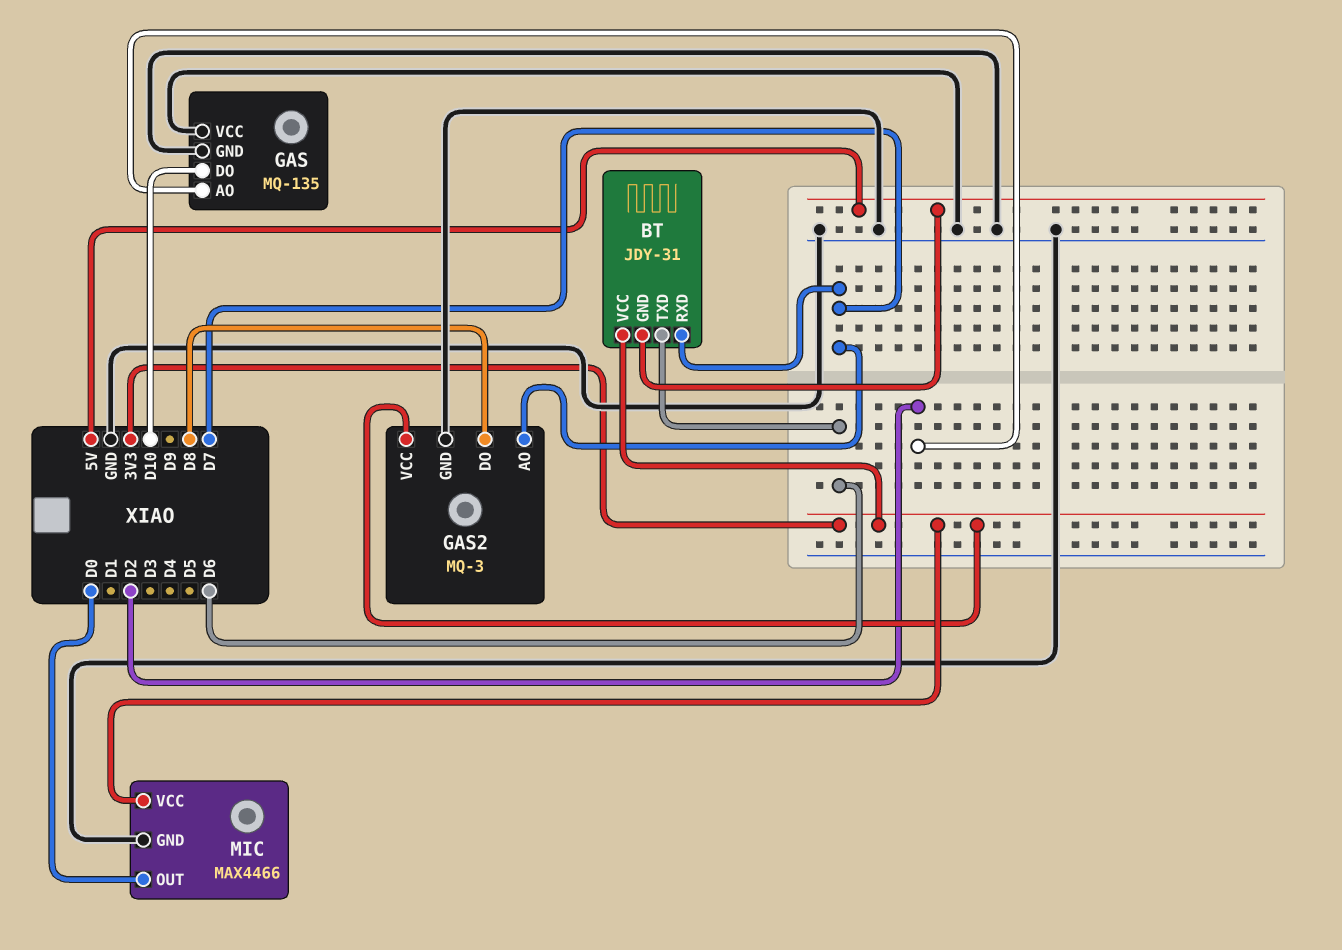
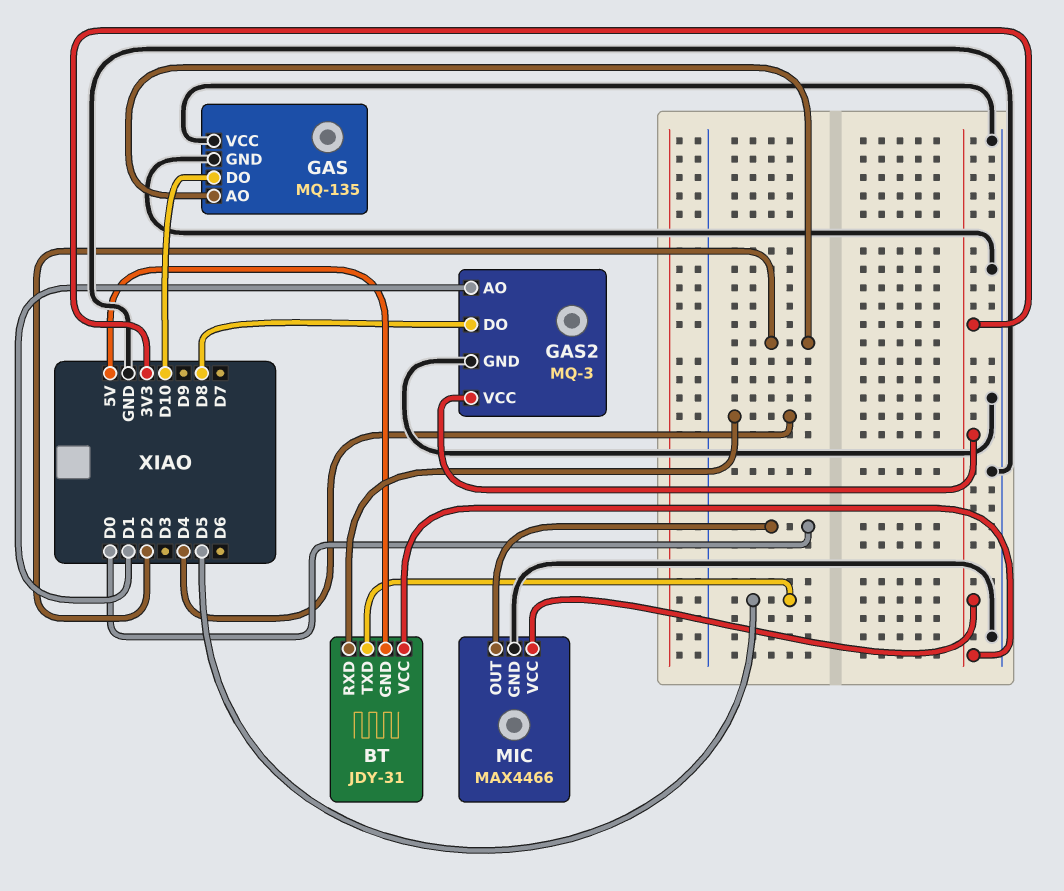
BT pin RXD: D7 -> D4
BT pin TXD: D6 -> D5
GAS2 pin AO: D7 -> D1

